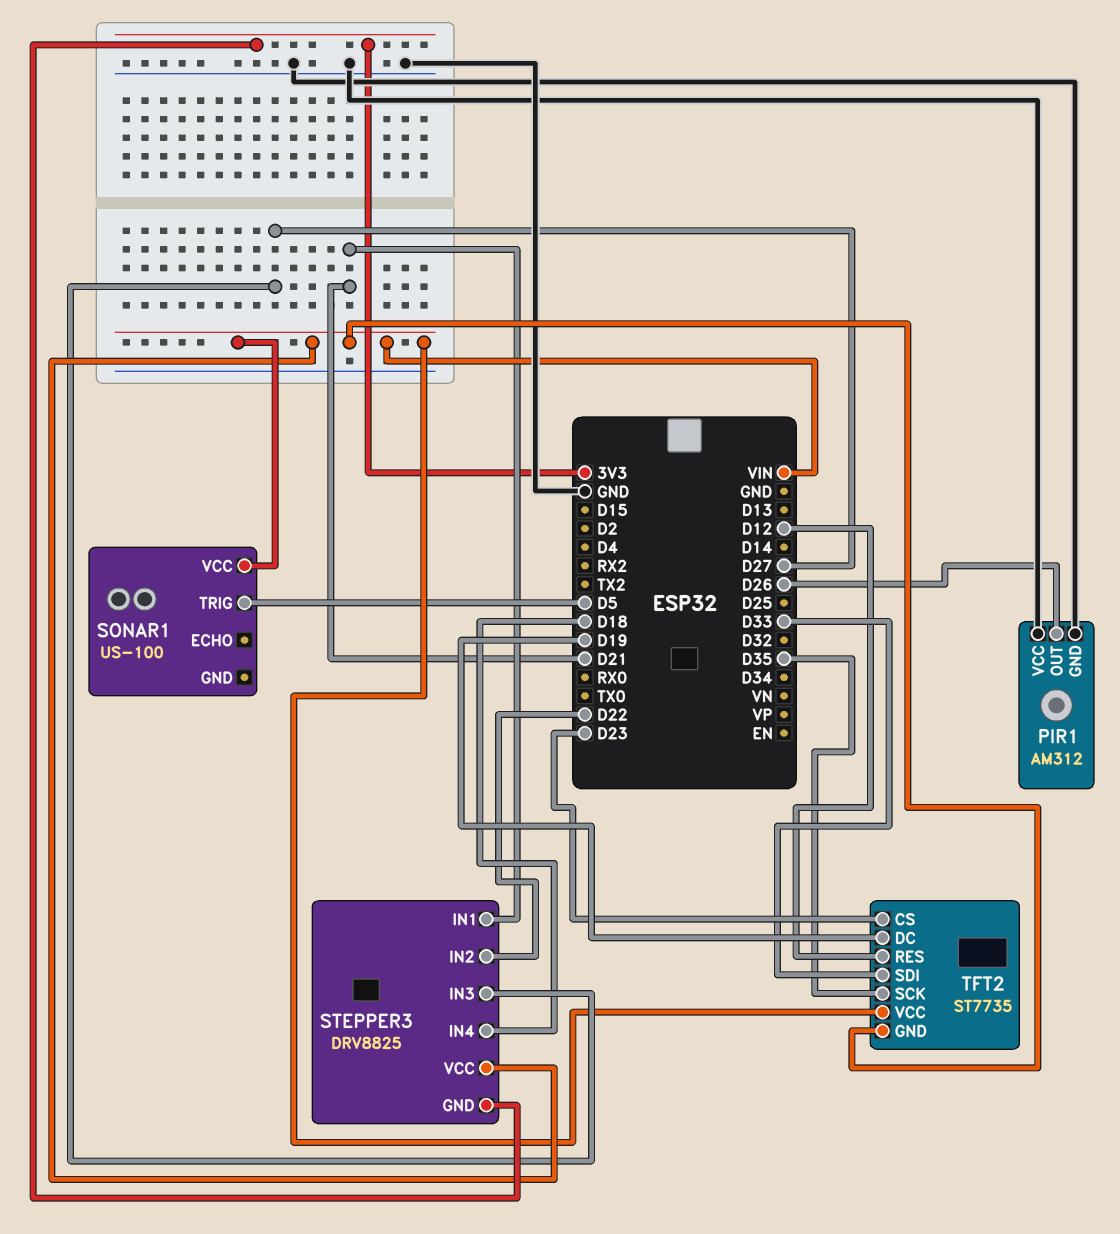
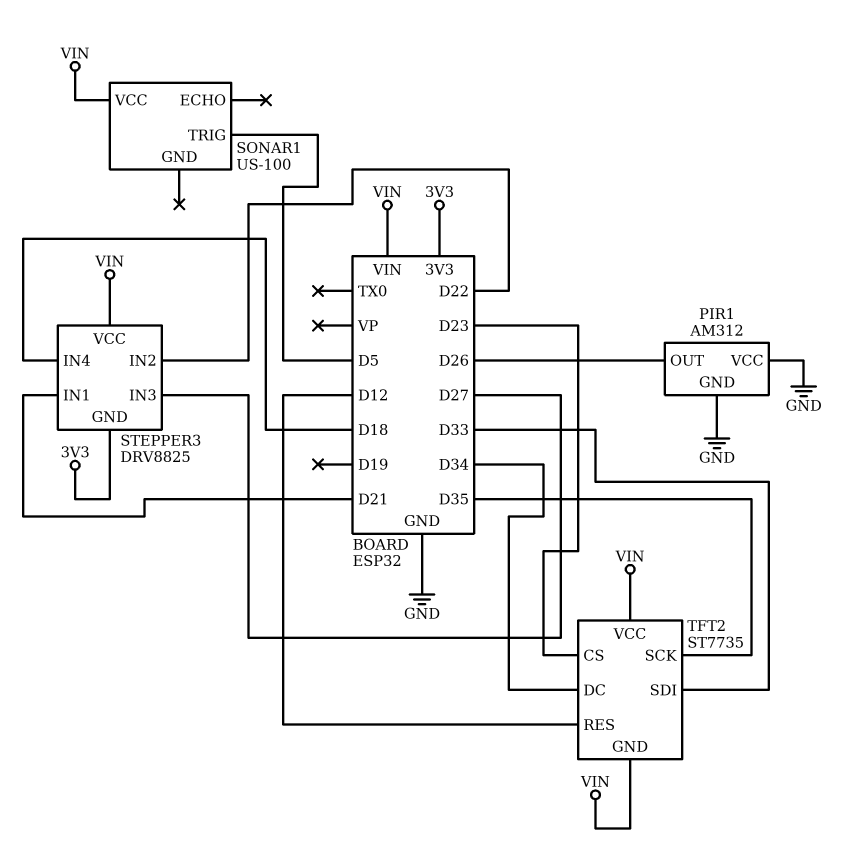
TFT2 pin DC: D19 -> D34

